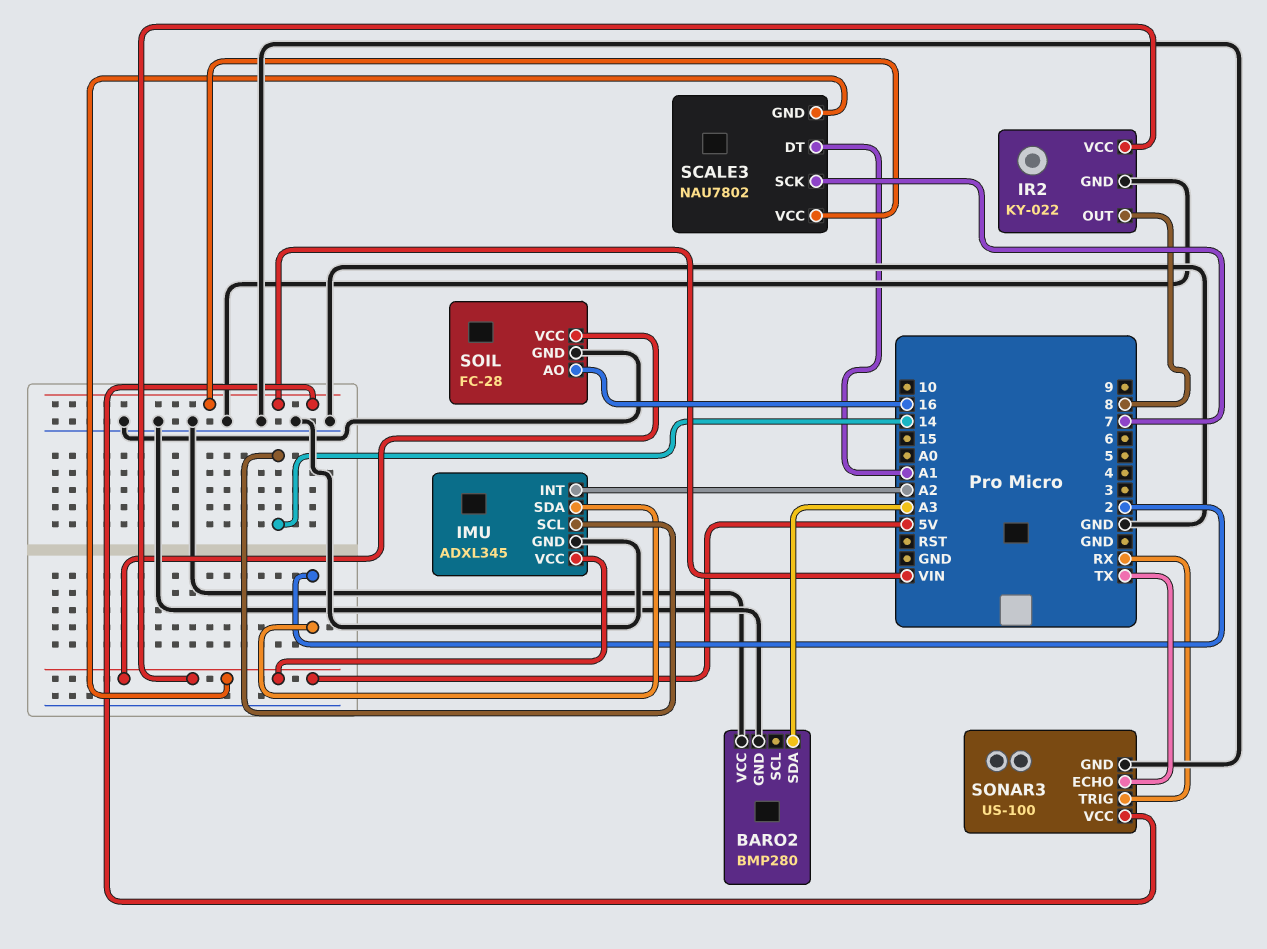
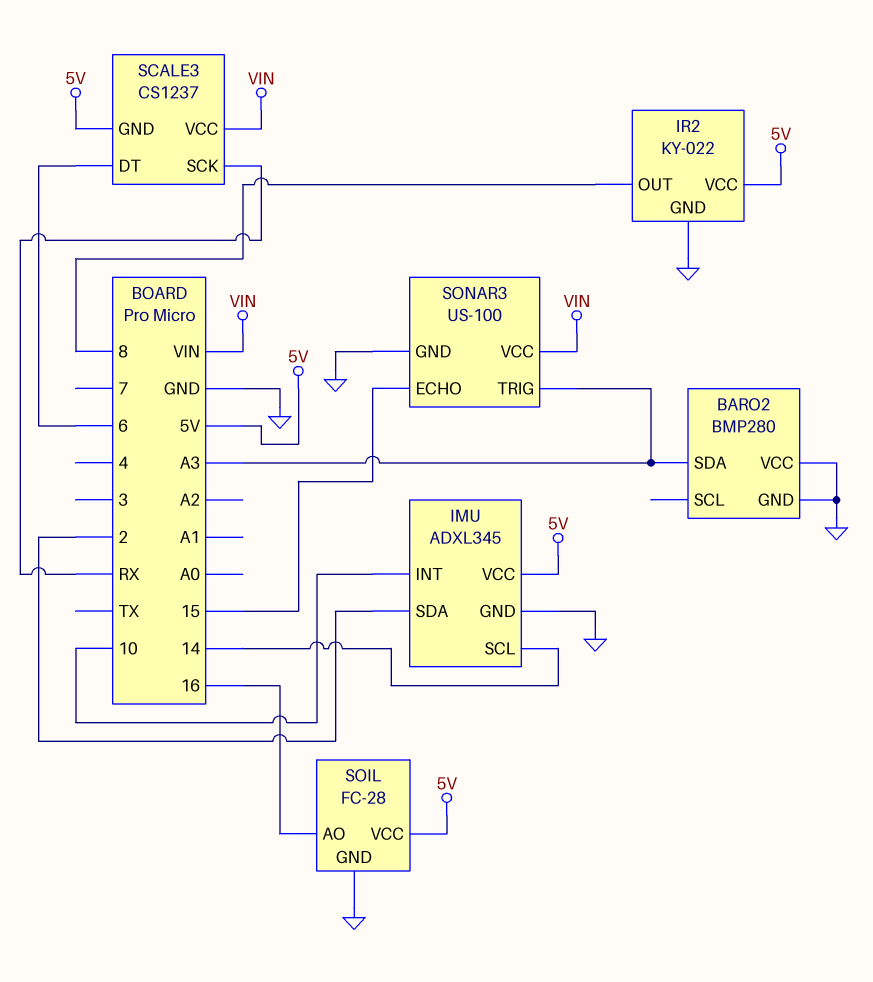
IMU pin INT: A2 -> 10
SCALE3: NAU7802 -> CS1237
SCALE3 pin DT: A1 -> 6
SCALE3 pin SCK: 7 -> RX
SONAR3 pin ECHO: TX -> 15
SONAR3 pin TRIG: RX -> A3

